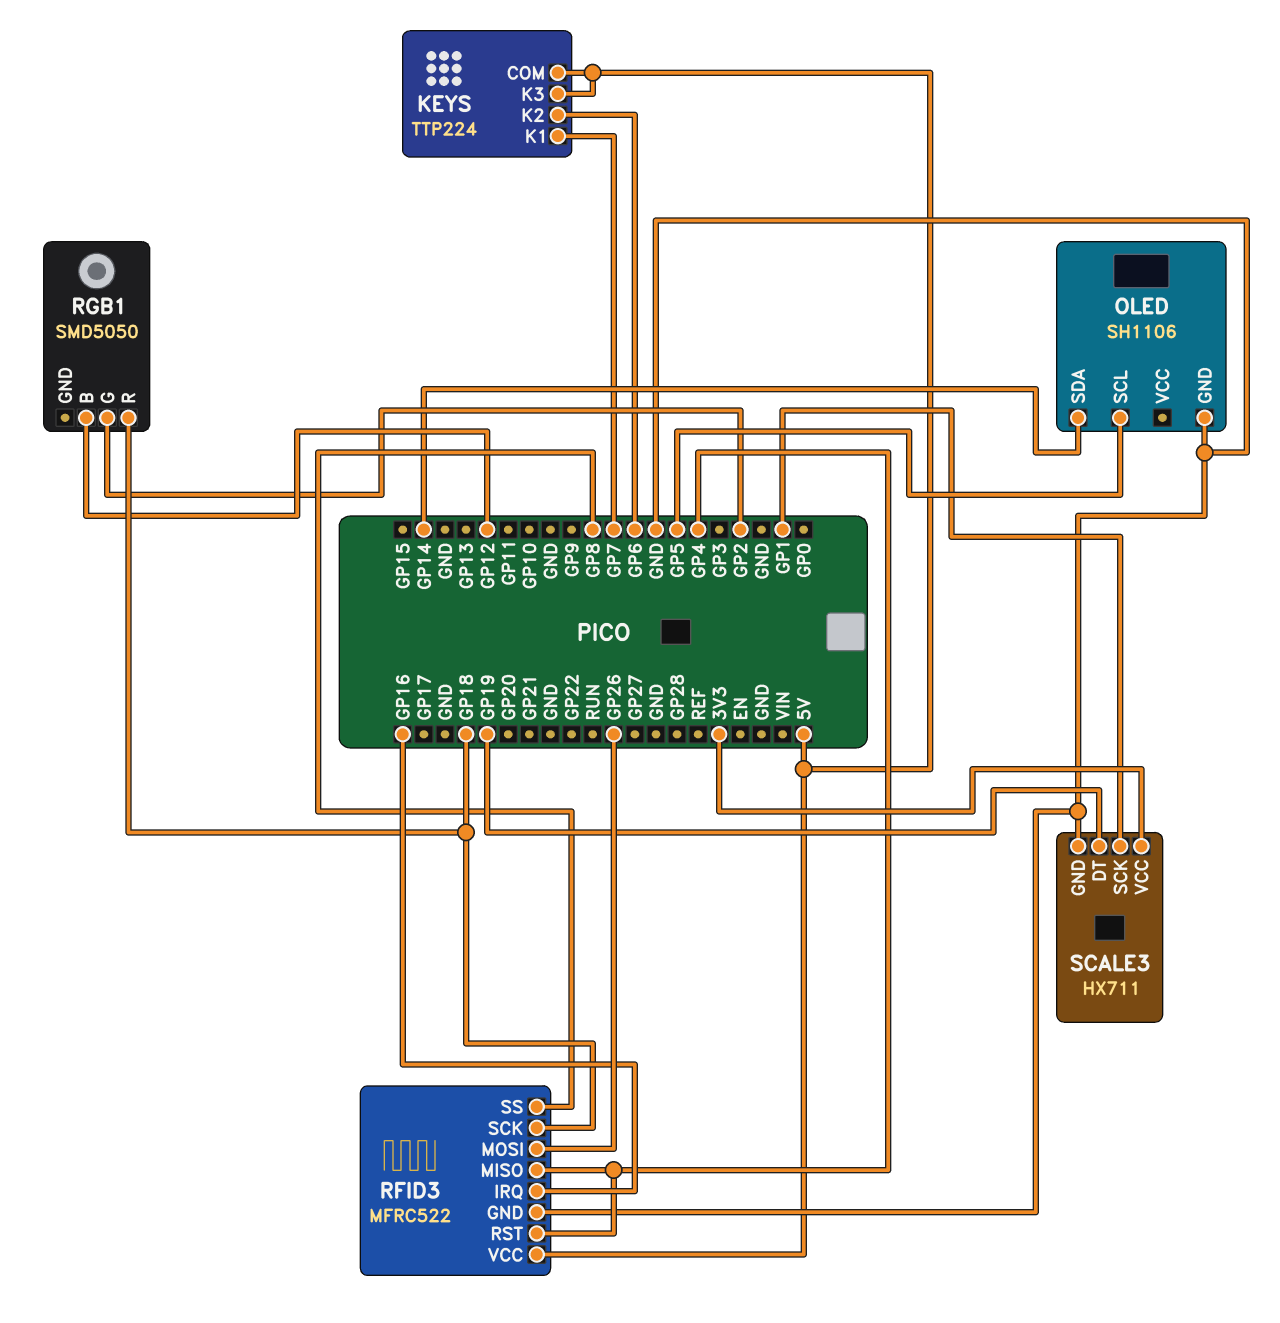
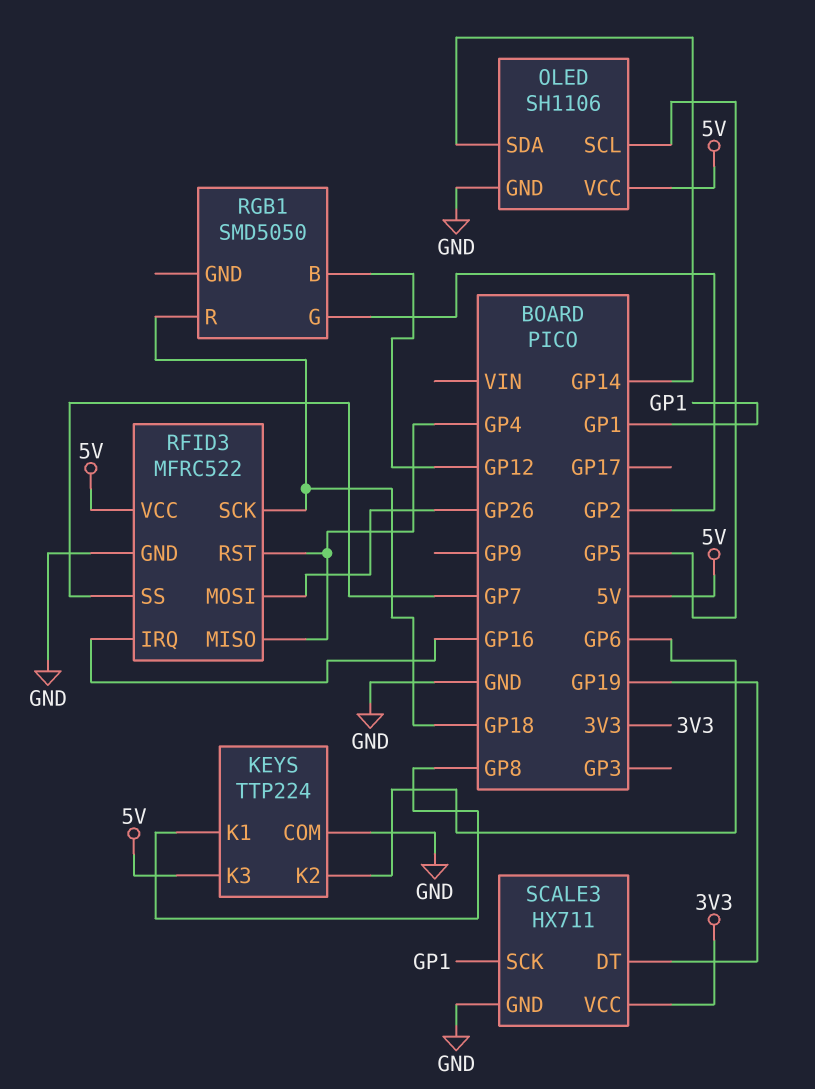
KEYS pin COM: 5V -> GND
KEYS pin K1: GP7 -> GP8
OLED pin VCC: none -> 5V
RFID3 pin SS: GP8 -> GP7

